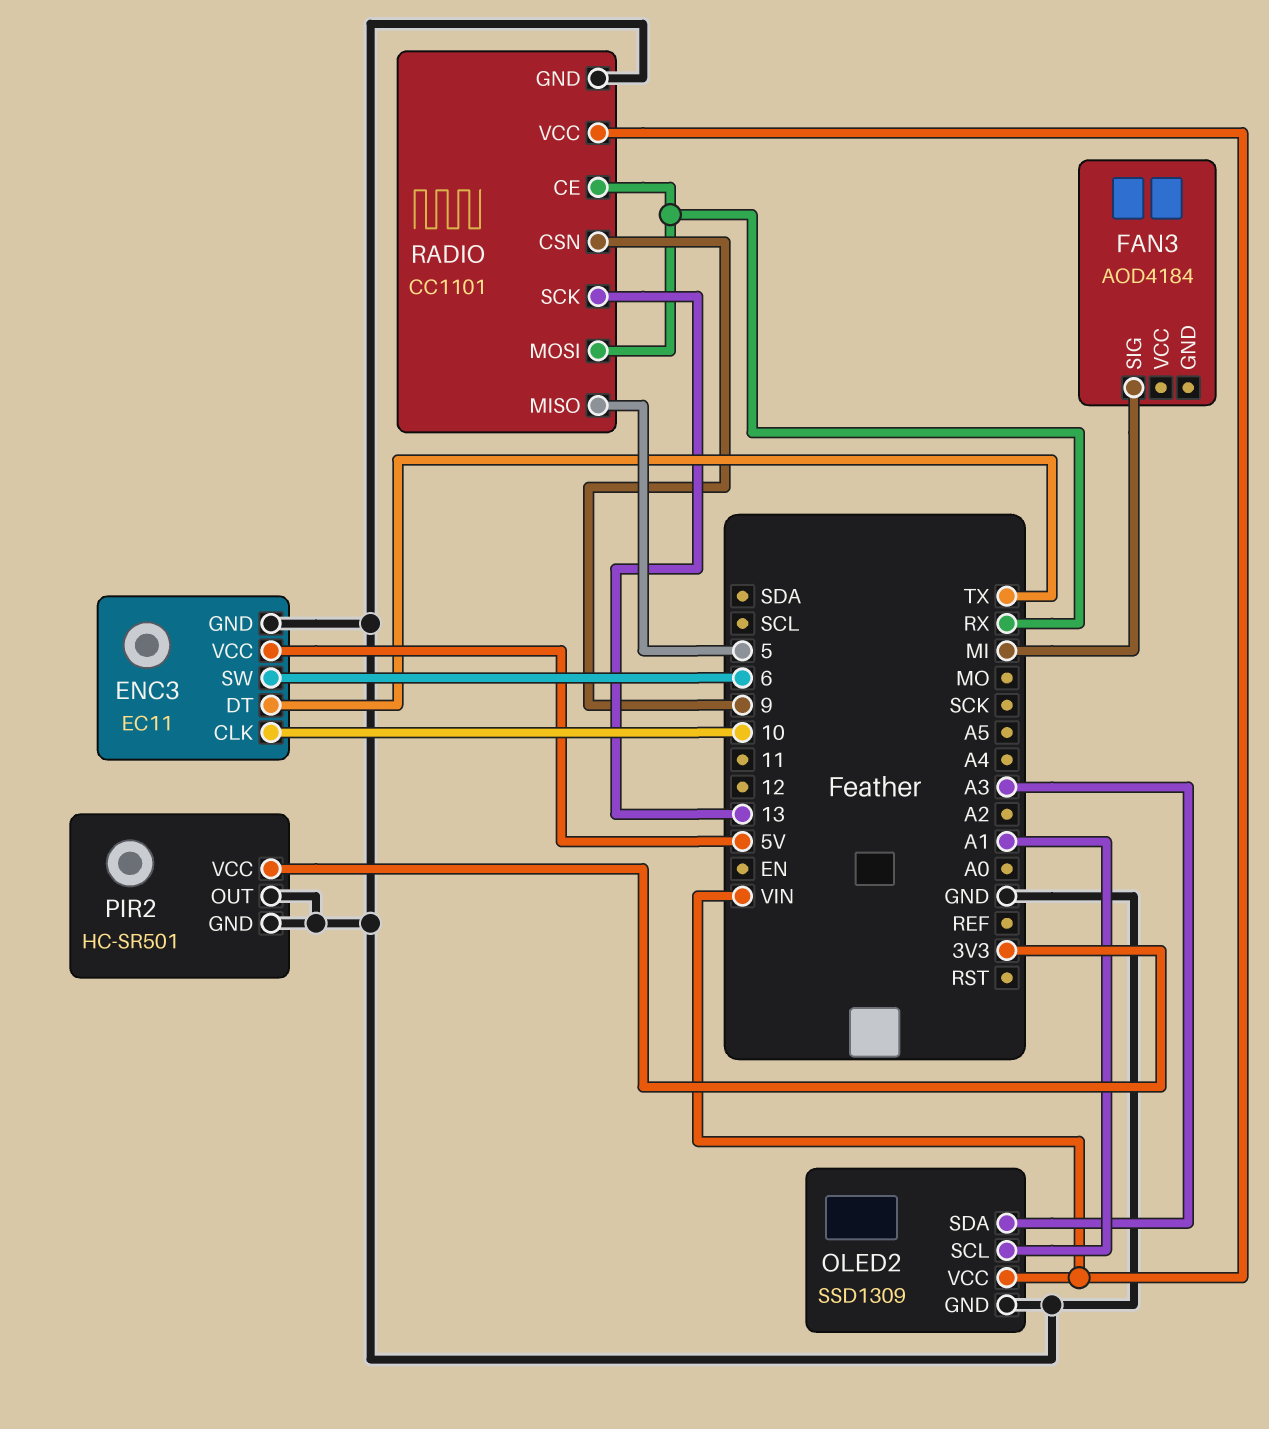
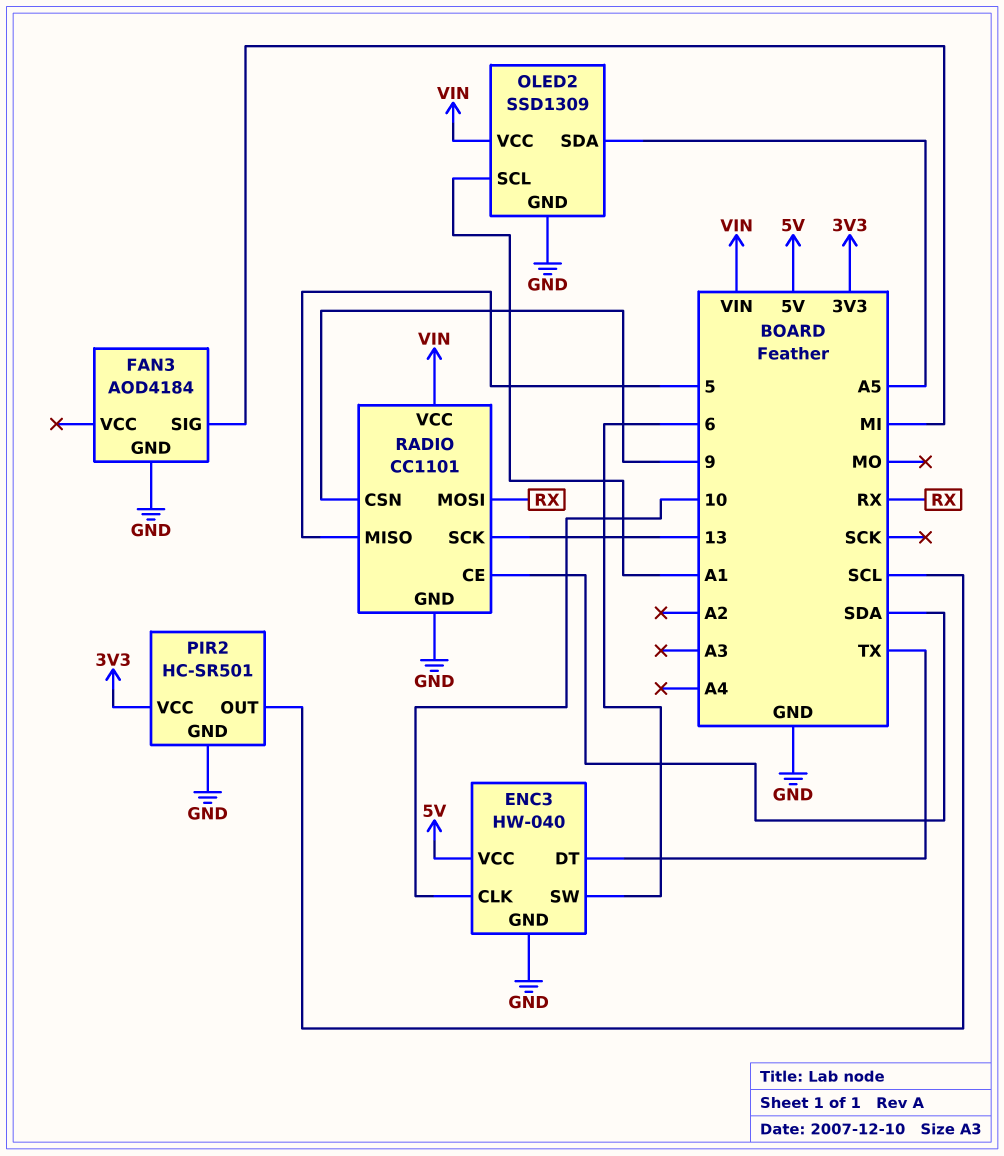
ENC3: EC11 -> HW-040
FAN3 pin GND: none -> GND
OLED2 pin SDA: A3 -> A5
PIR2 pin OUT: GND -> SCL
RADIO pin CE: RX -> SDA

